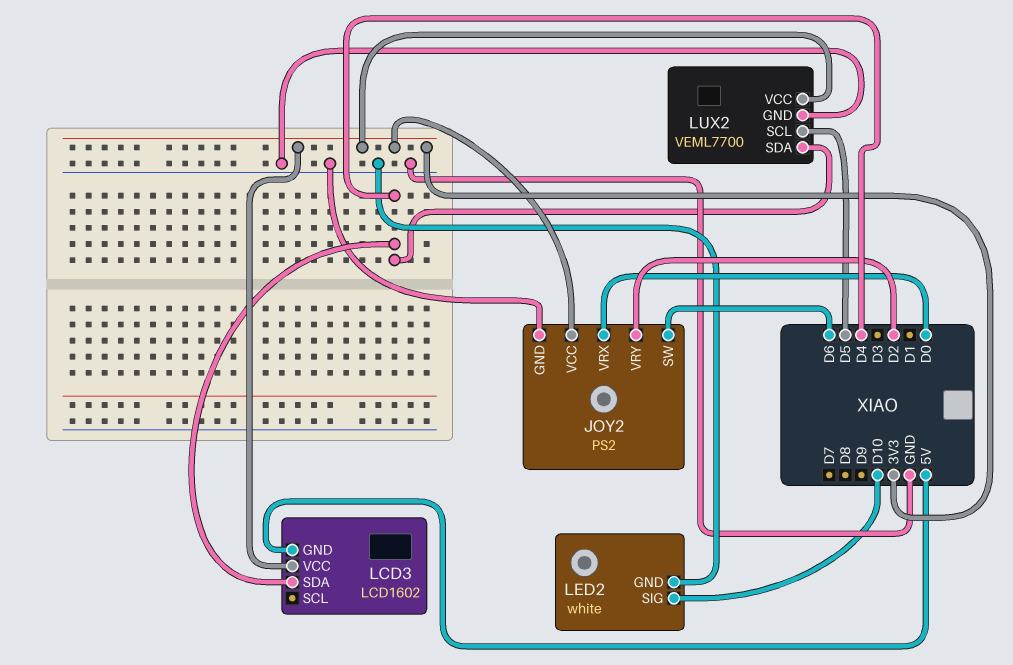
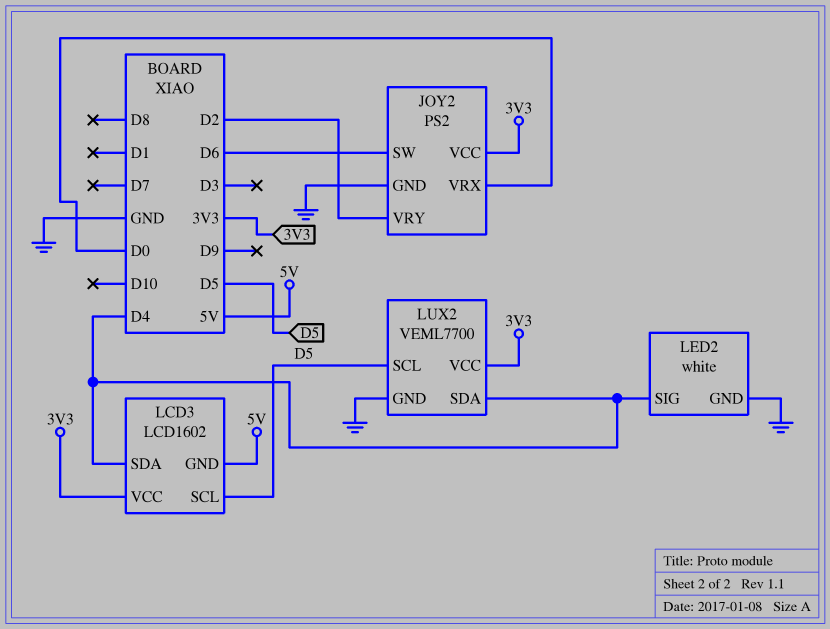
LCD3 pin SCL: none -> D5
LED2 pin SIG: D10 -> D4

